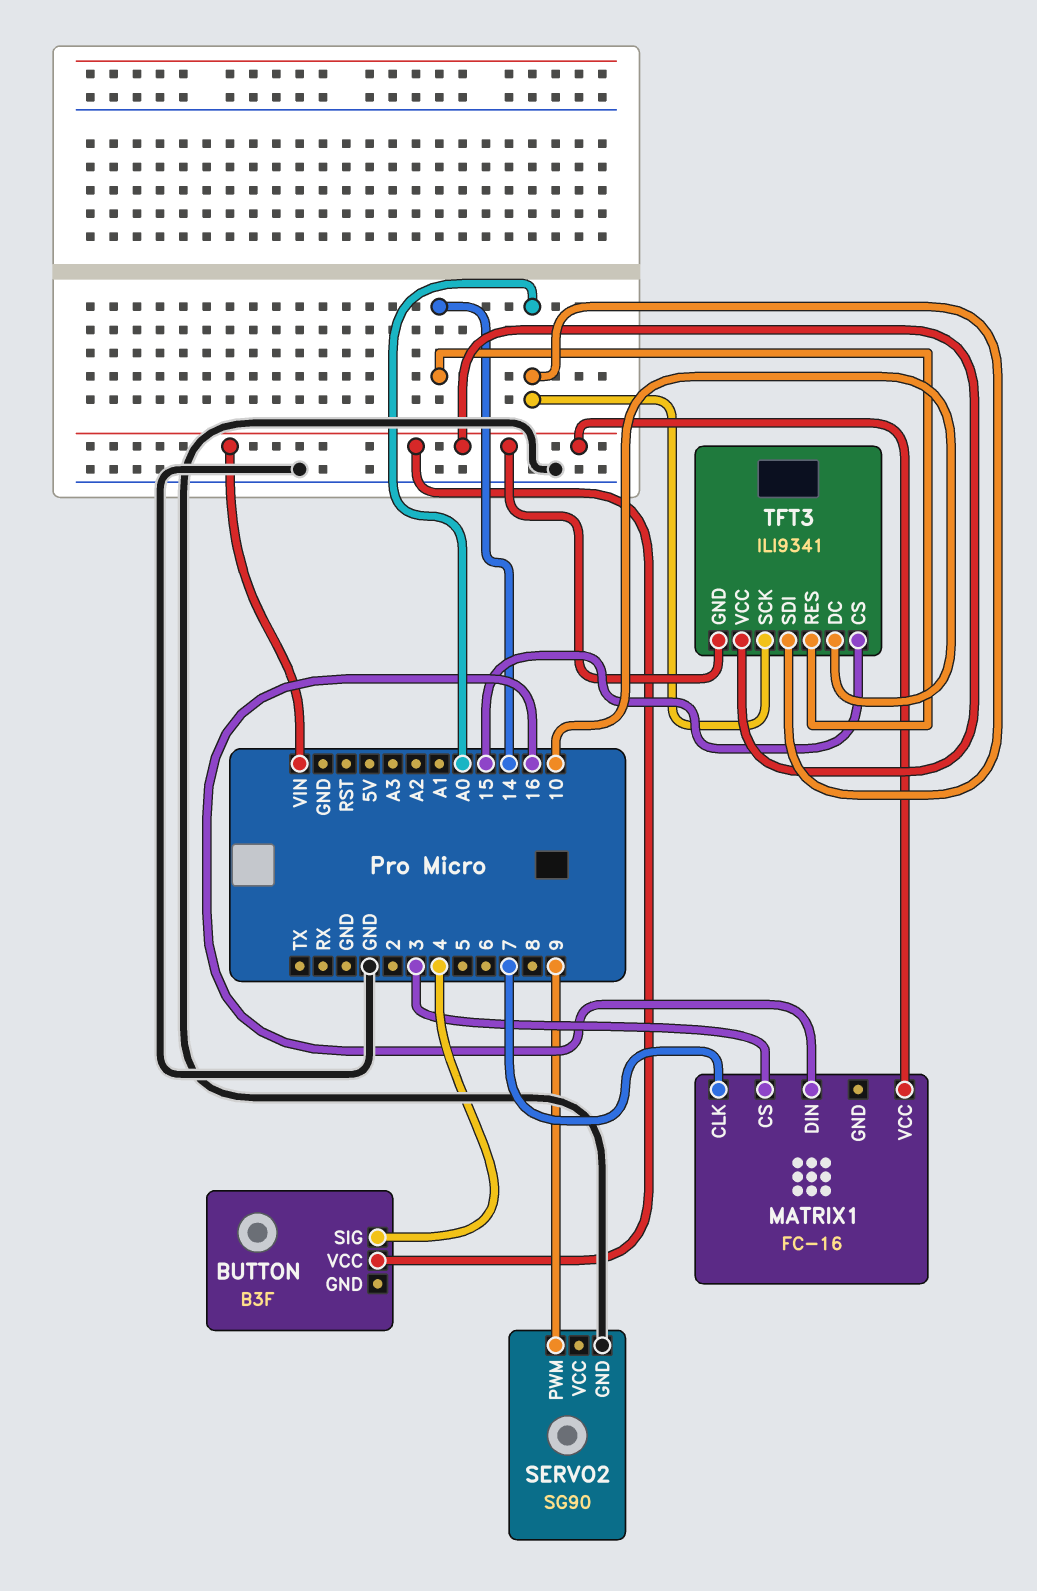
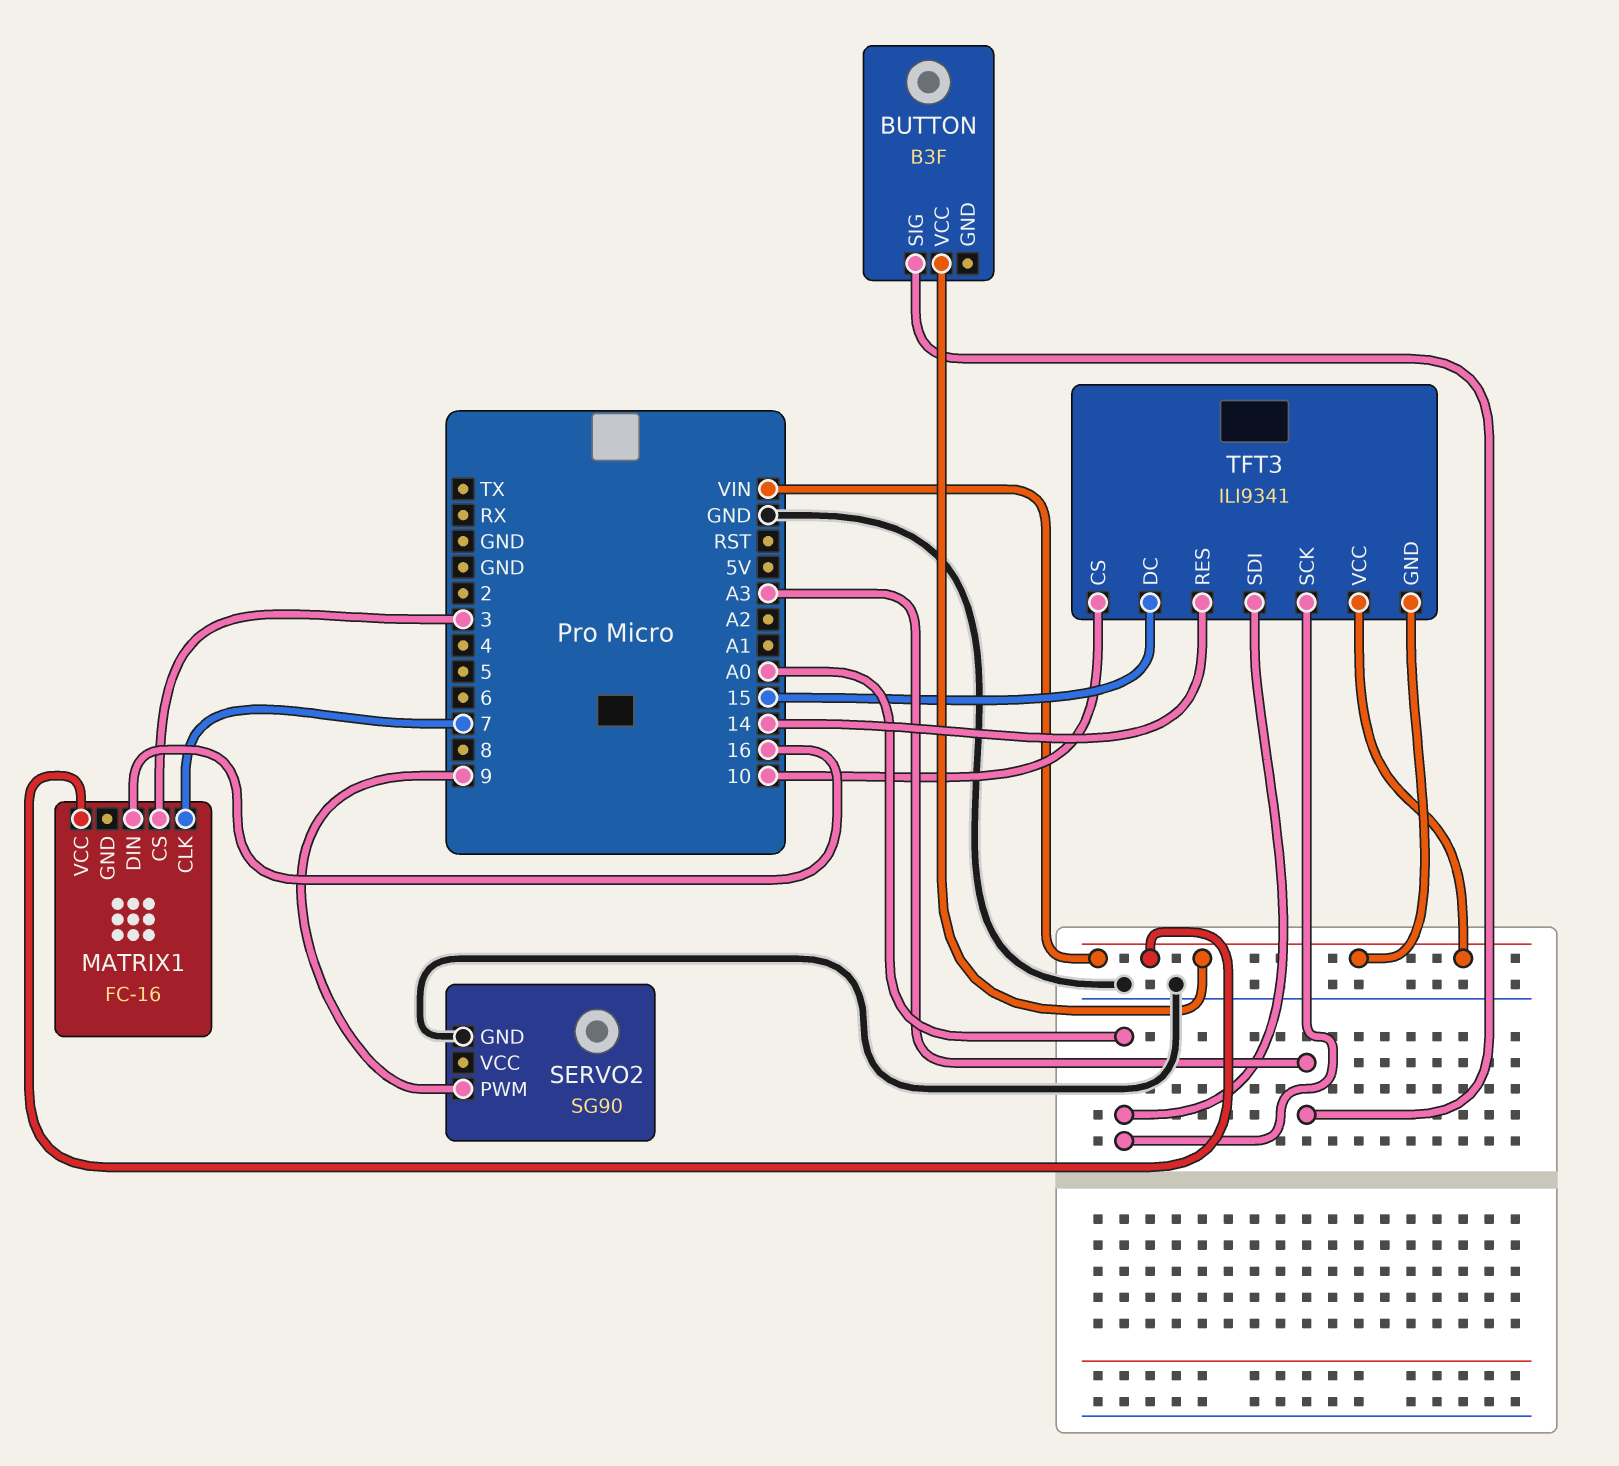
BUTTON pin SIG: 4 -> A3
TFT3 pin CS: 15 -> 10
TFT3 pin DC: 10 -> 15

